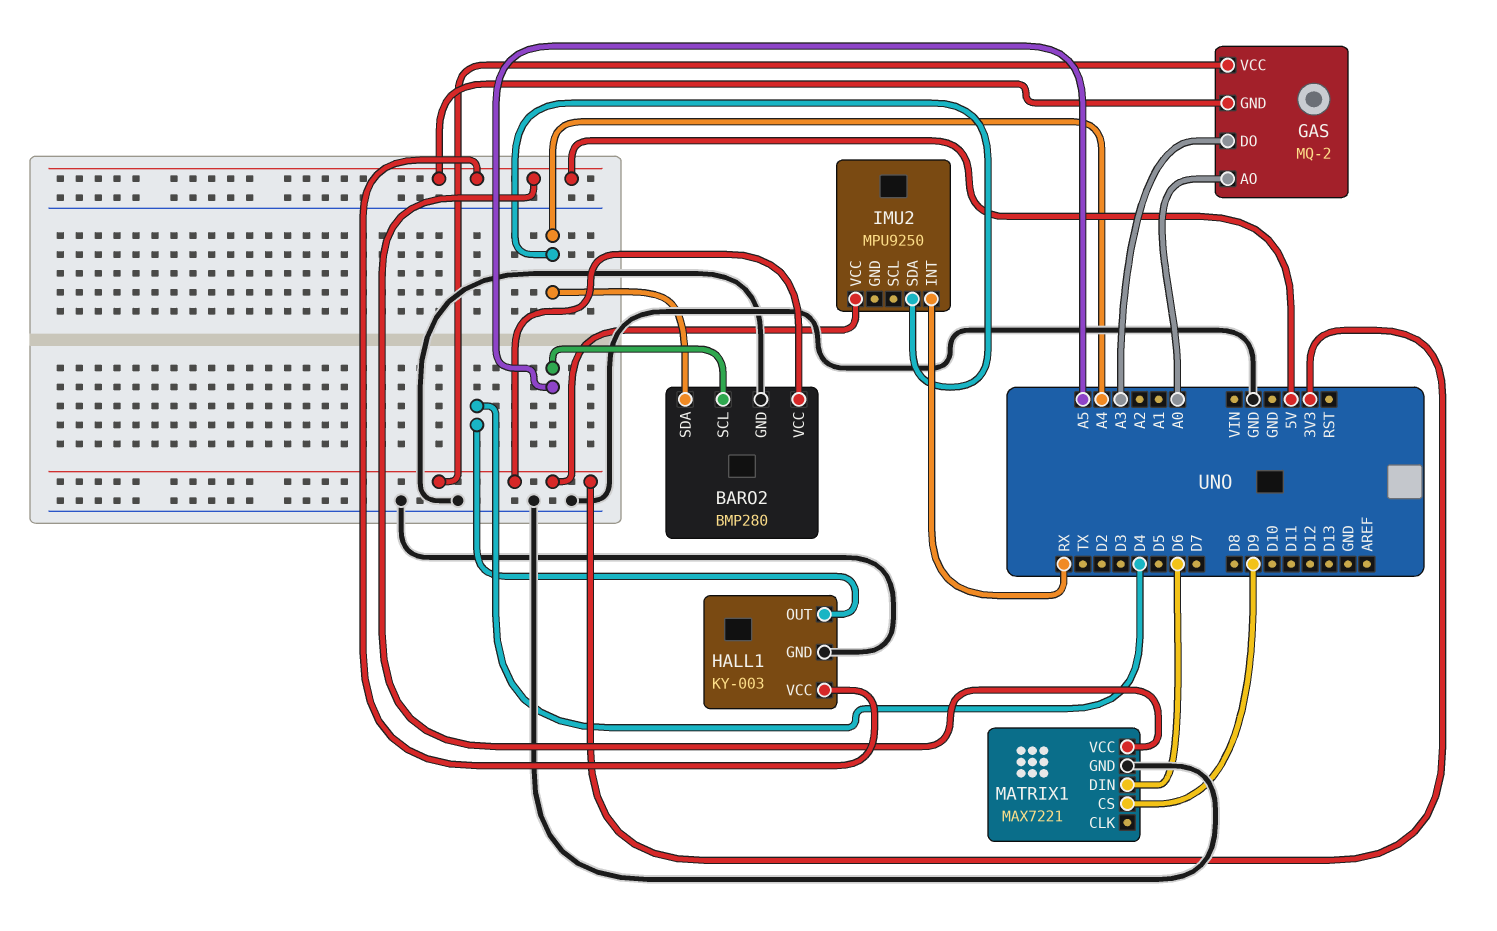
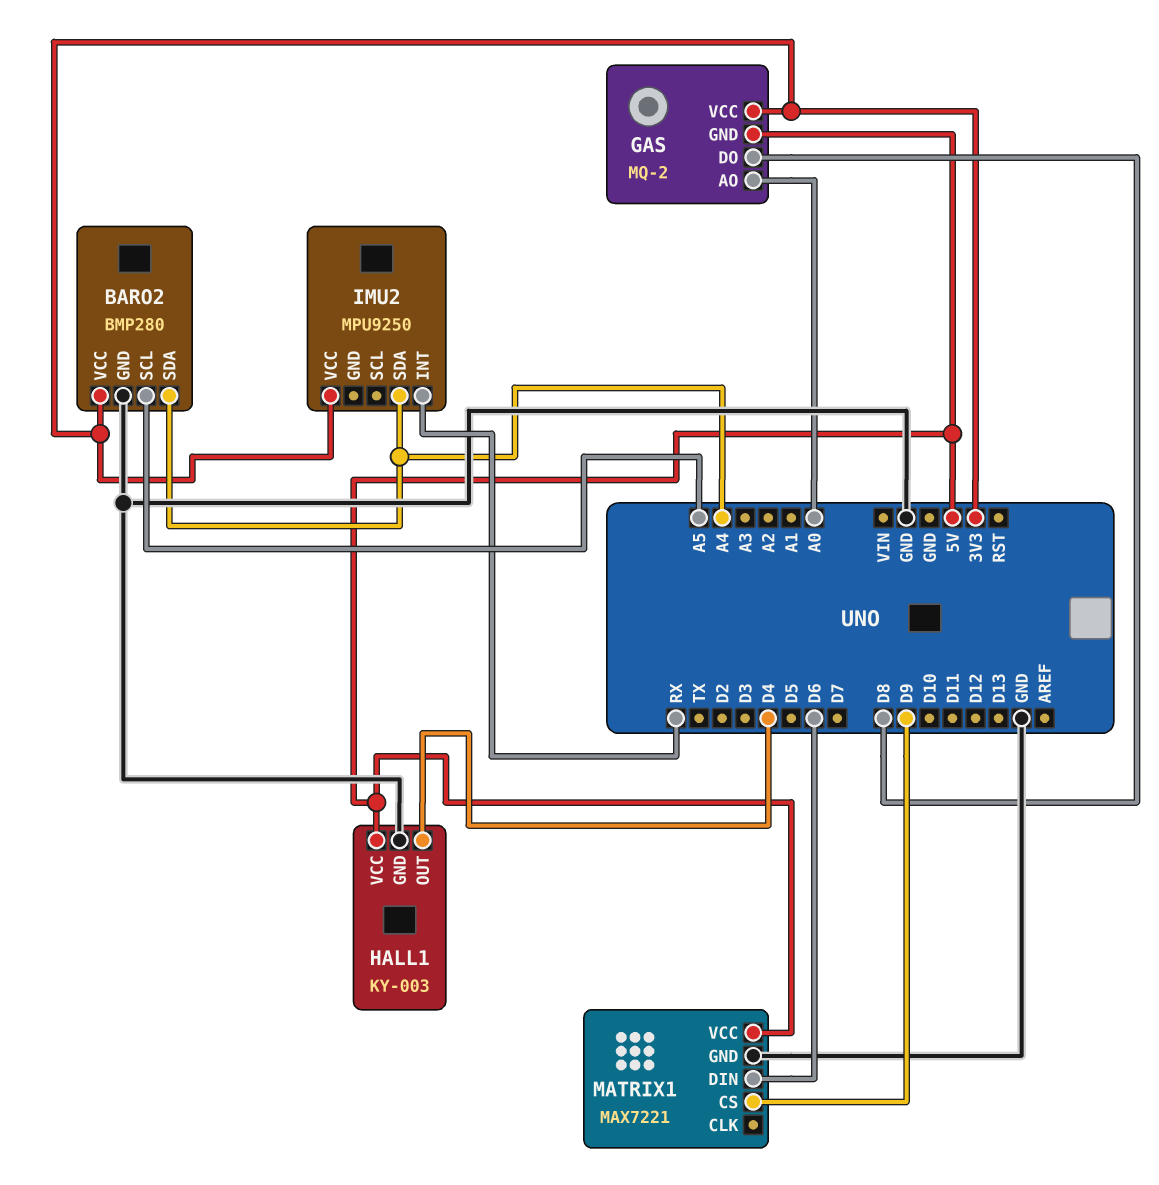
GAS pin DO: A3 -> D8

